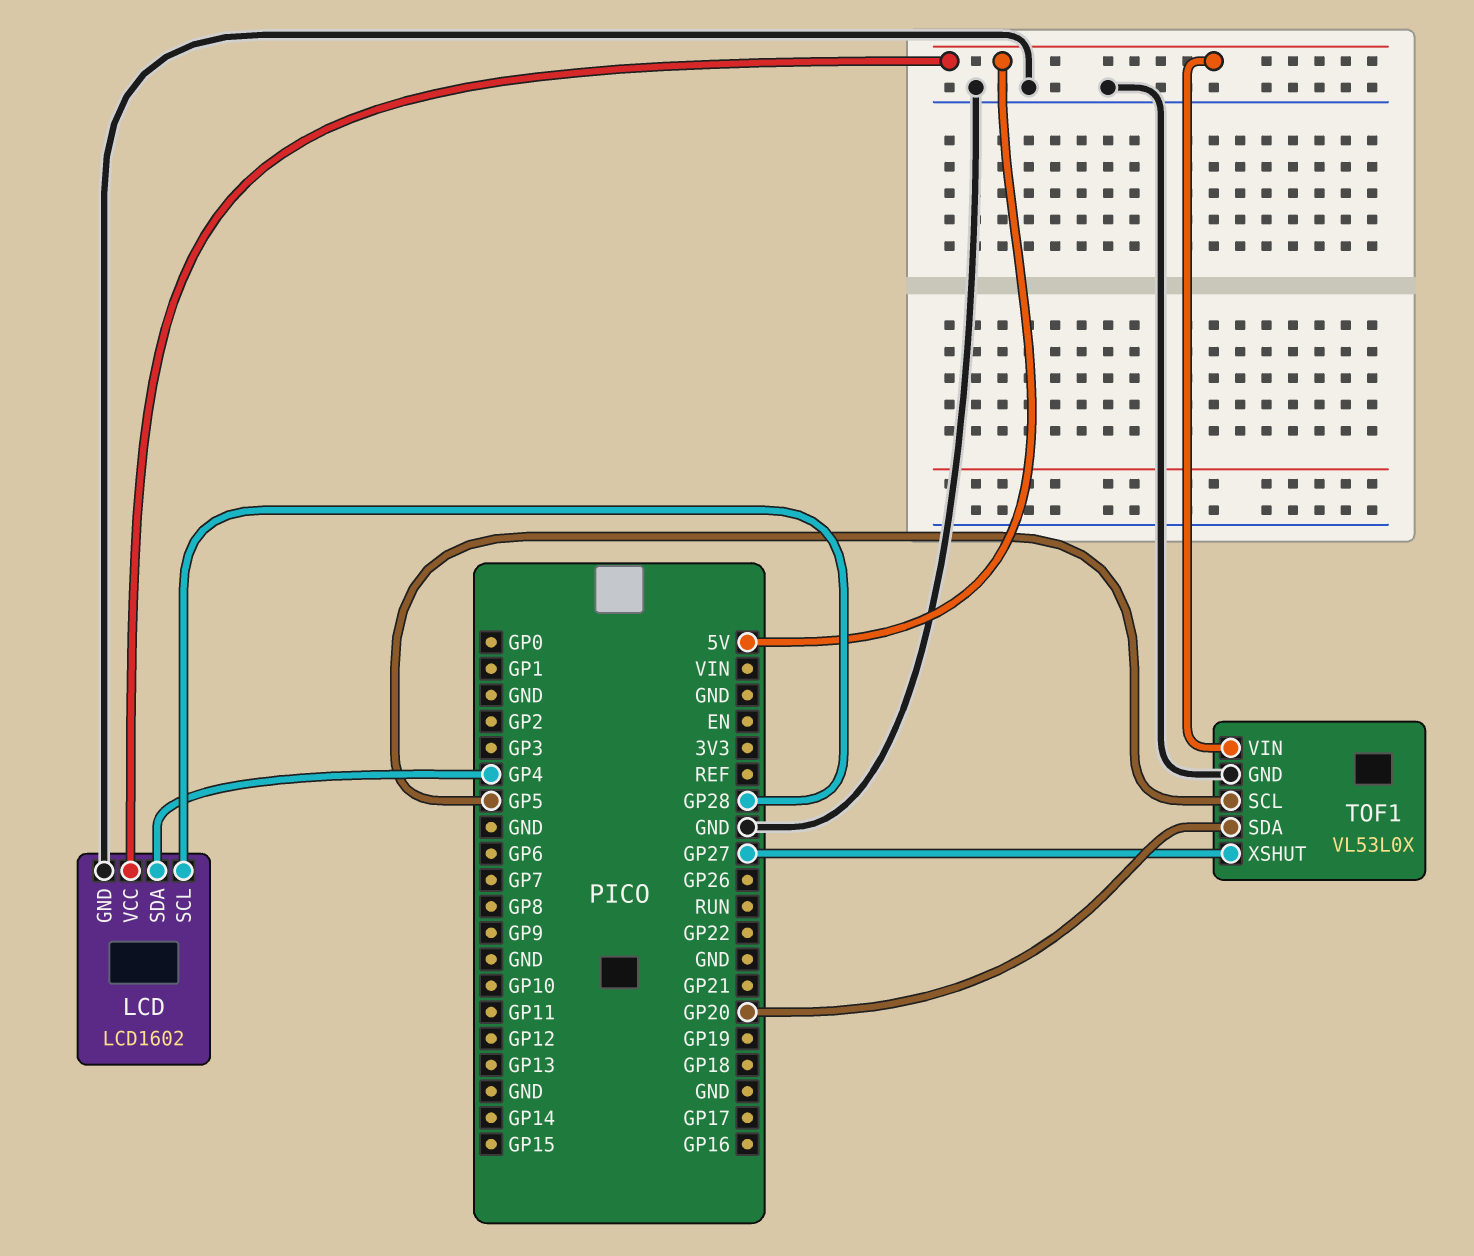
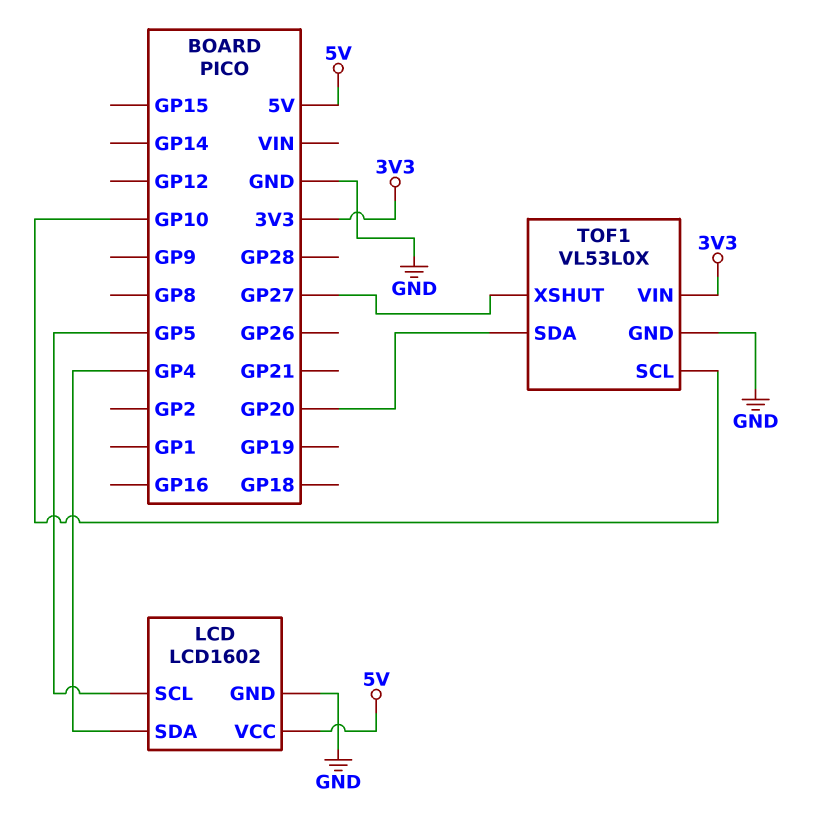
LCD pin SCL: GP28 -> GP5
TOF1 pin SCL: GP5 -> GP10
TOF1 pin VIN: 5V -> 3V3

